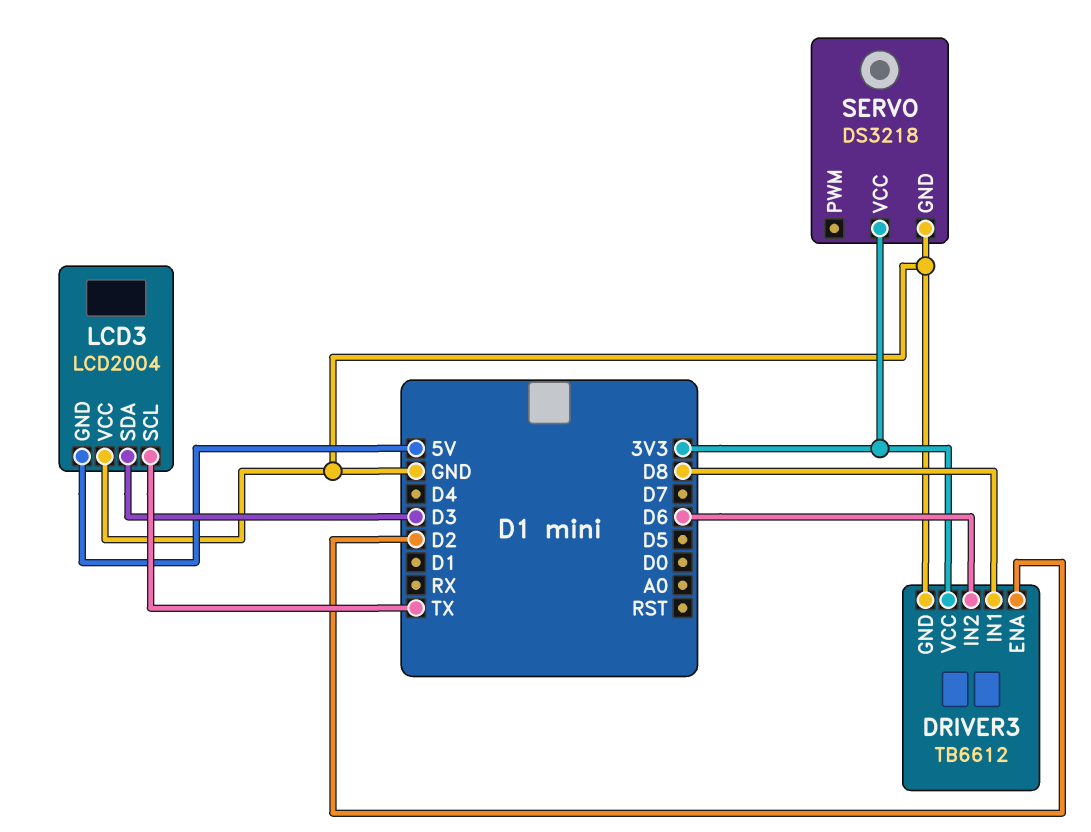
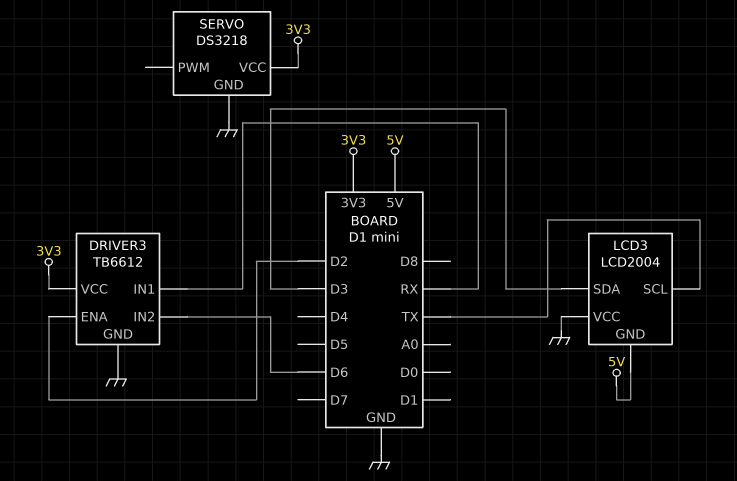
DRIVER3 pin IN1: D8 -> RX

